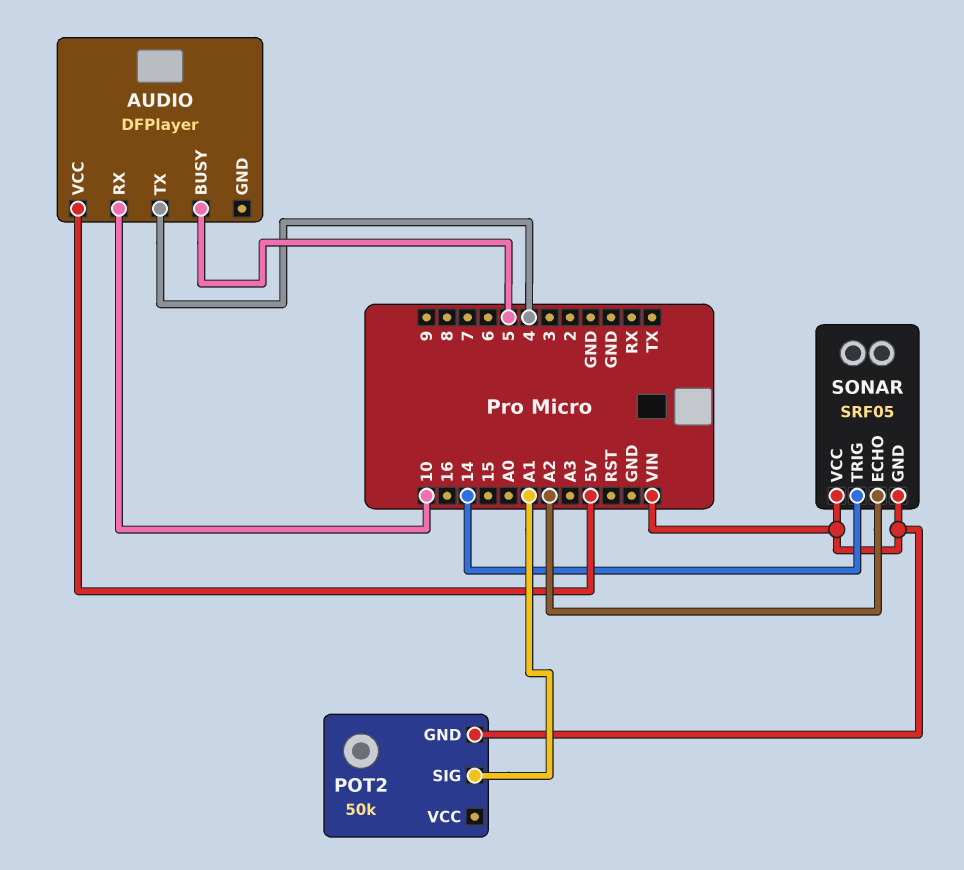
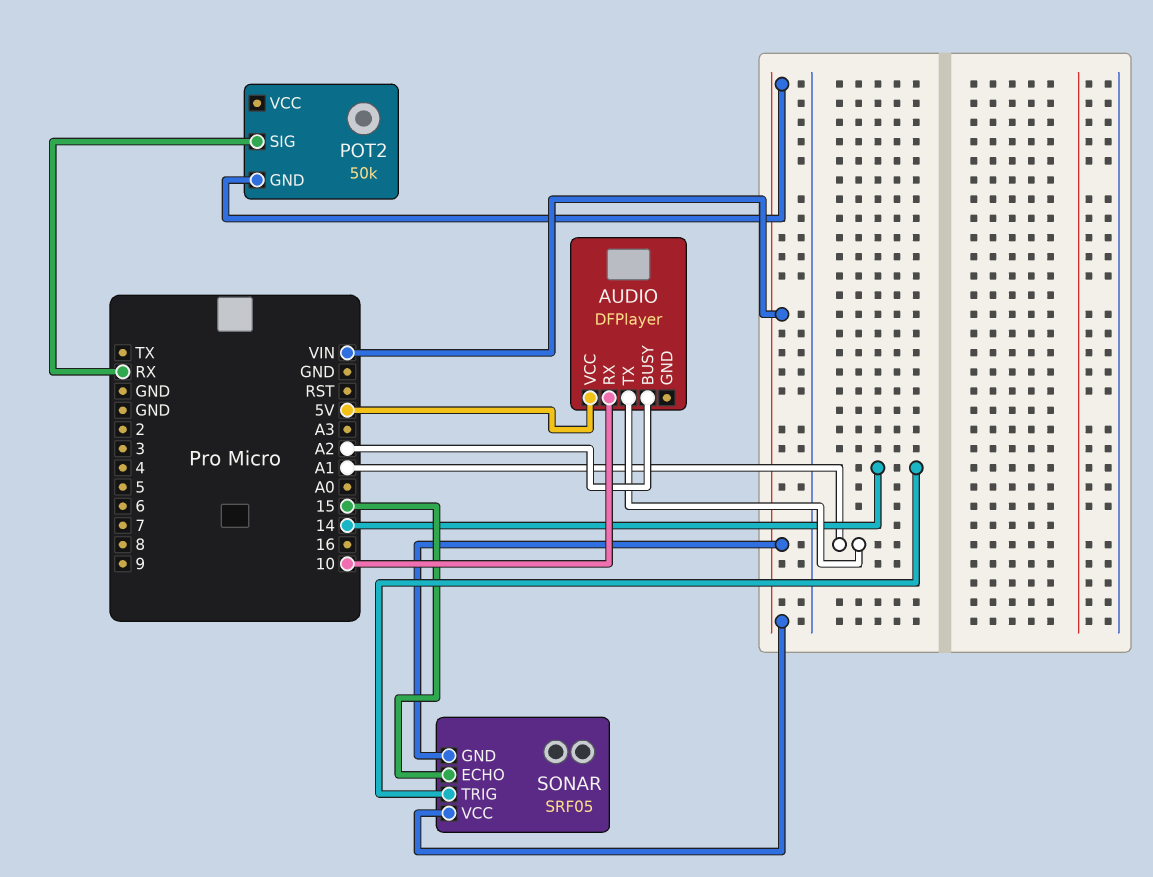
AUDIO pin BUSY: 5 -> A2
AUDIO pin TX: 4 -> A1
POT2 pin SIG: A1 -> RX
SONAR pin ECHO: A2 -> 15

